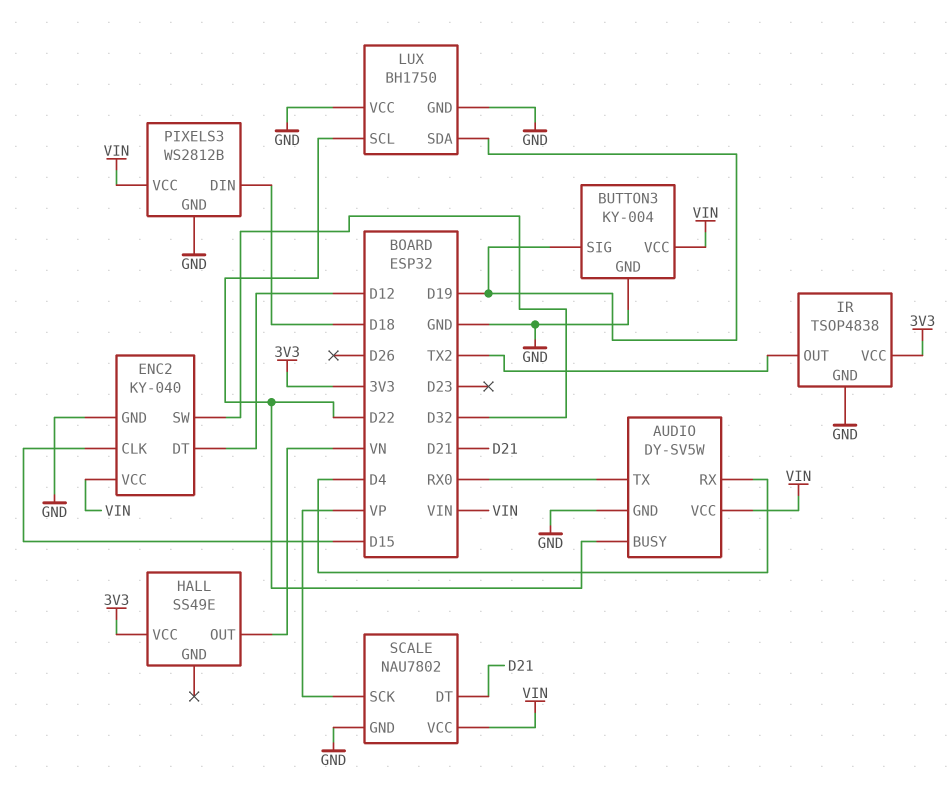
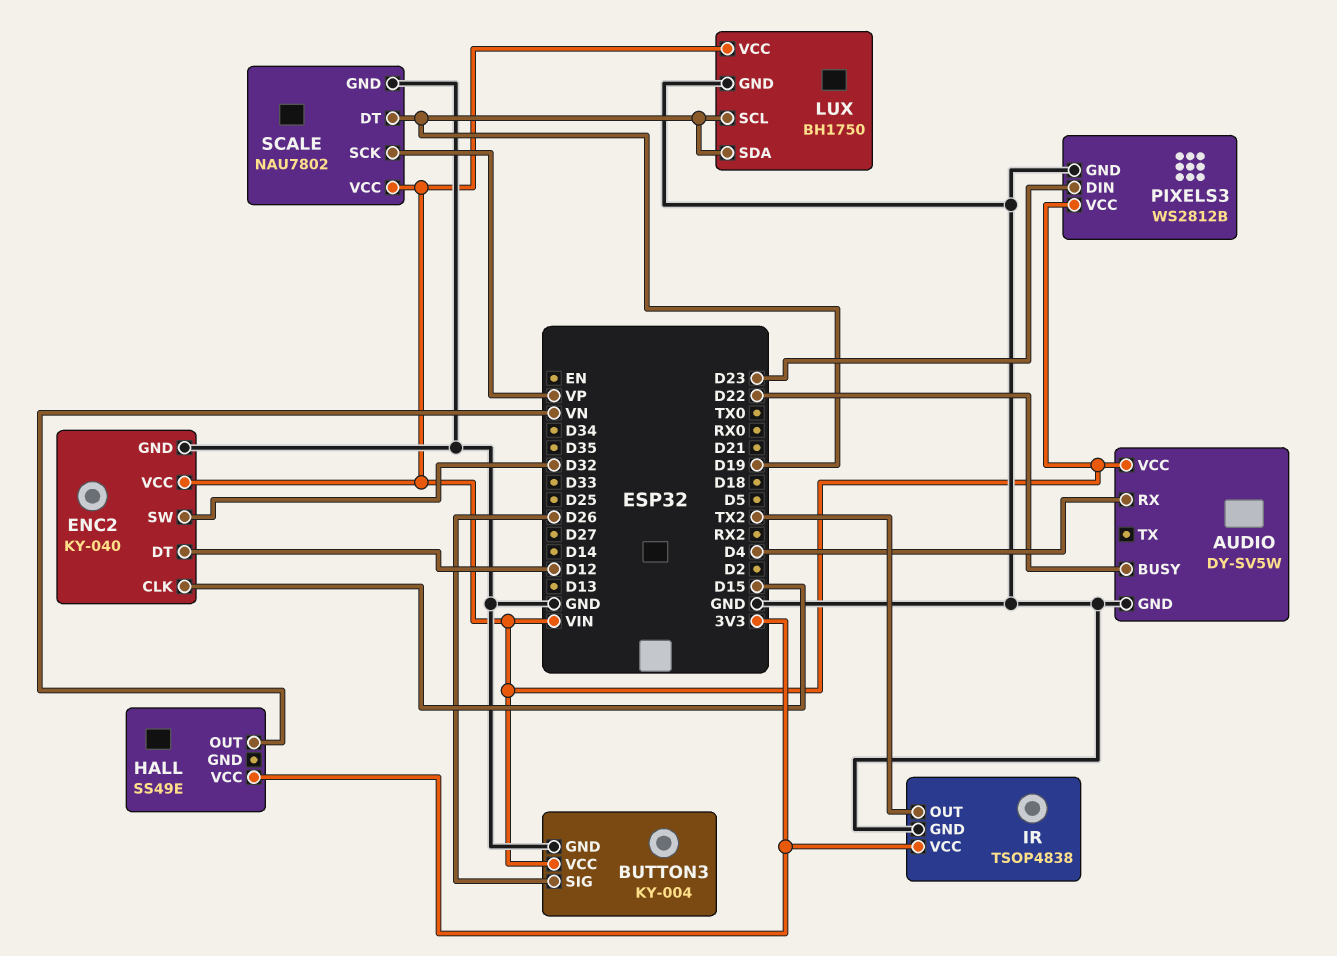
AUDIO pin TX: RX0 -> none
BUTTON3 pin SIG: D19 -> D26
LUX pin SCL: D22 -> D19
LUX pin VCC: GND -> VIN
PIXELS3 pin DIN: D18 -> D23
SCALE pin DT: D21 -> D19

